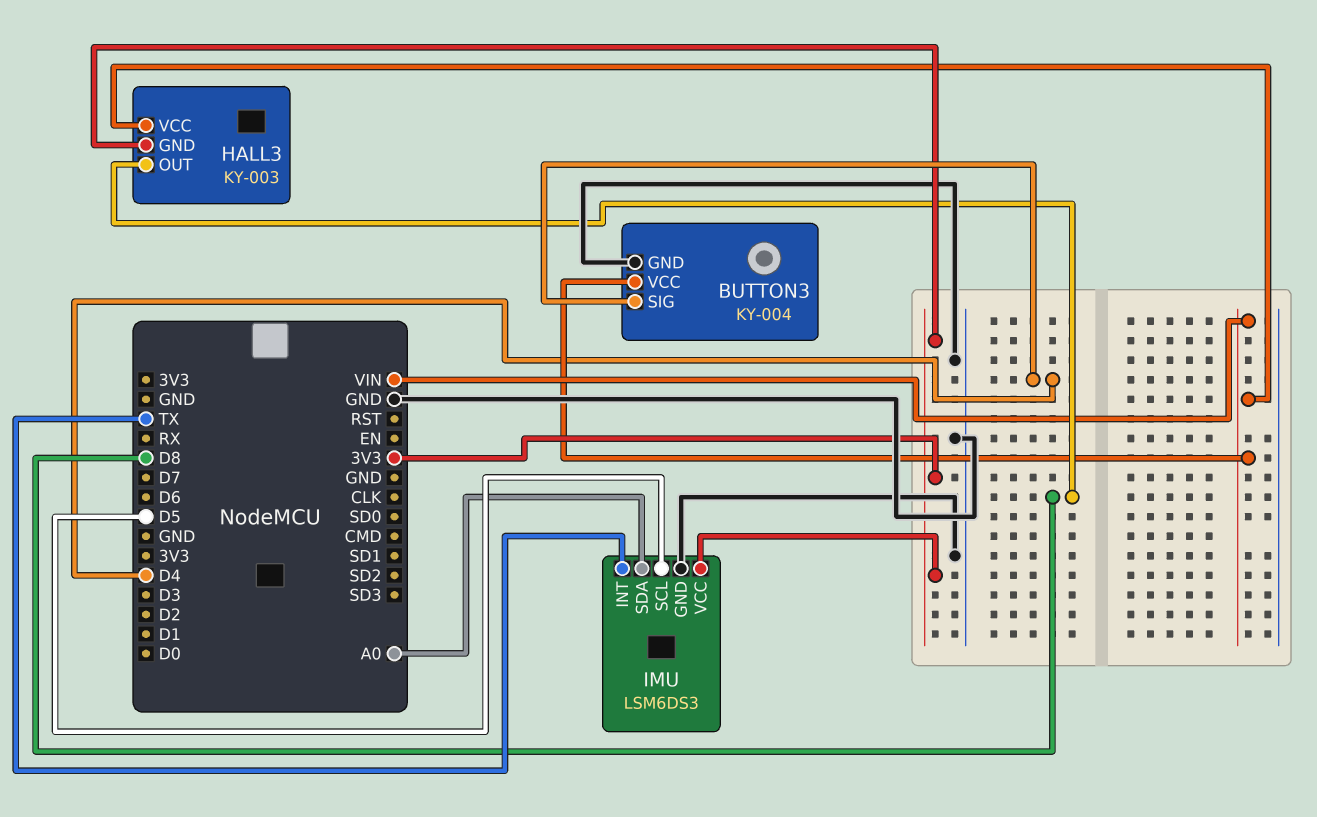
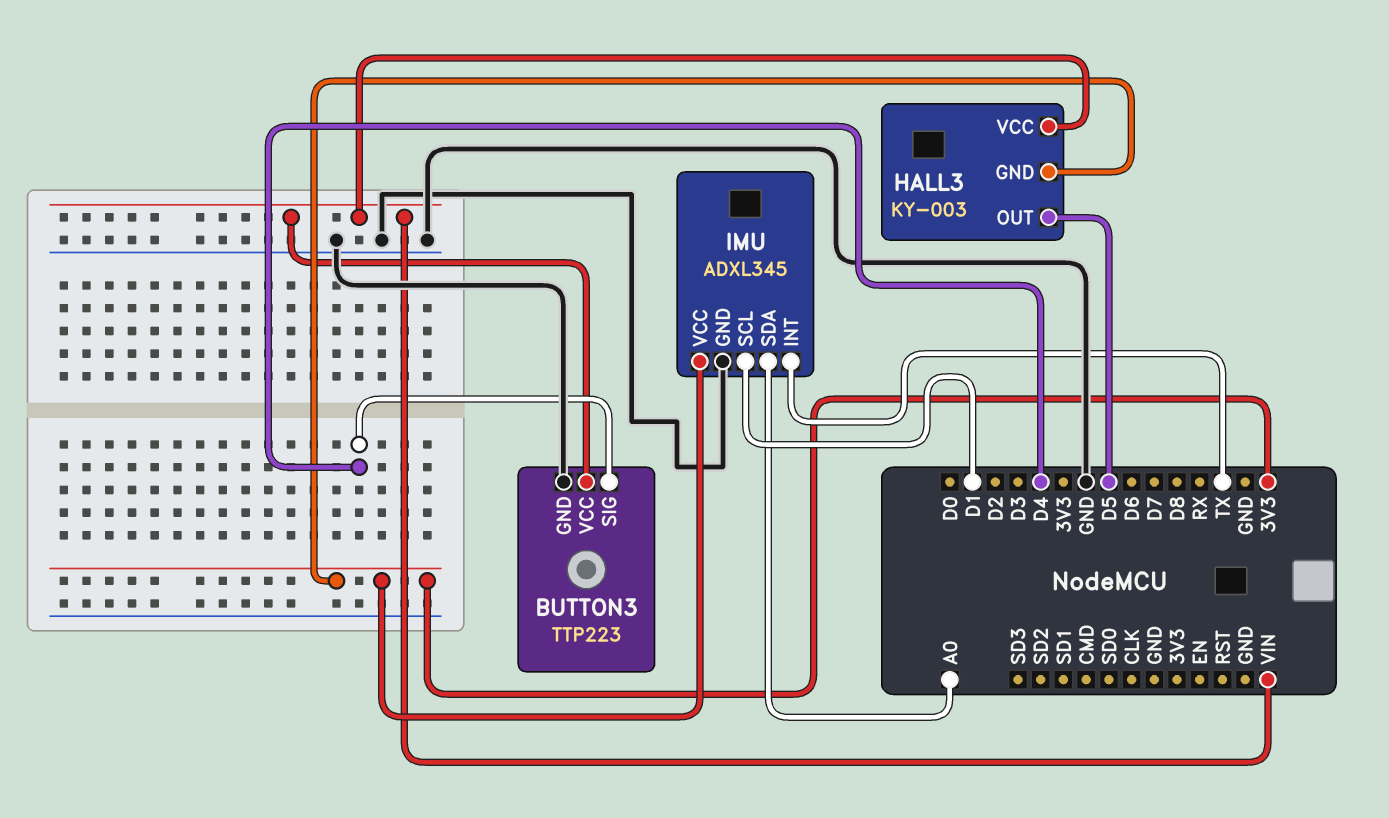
BUTTON3: KY-004 -> TTP223
HALL3 pin OUT: D8 -> D5
IMU: LSM6DS3 -> ADXL345
IMU pin SCL: D5 -> D1

